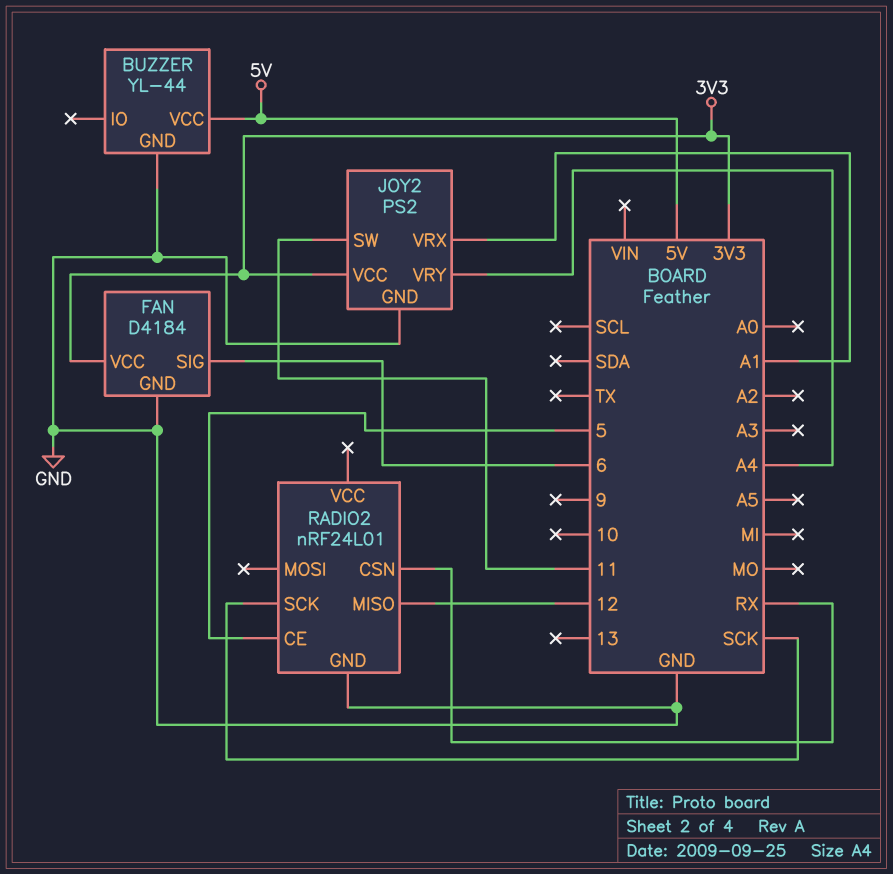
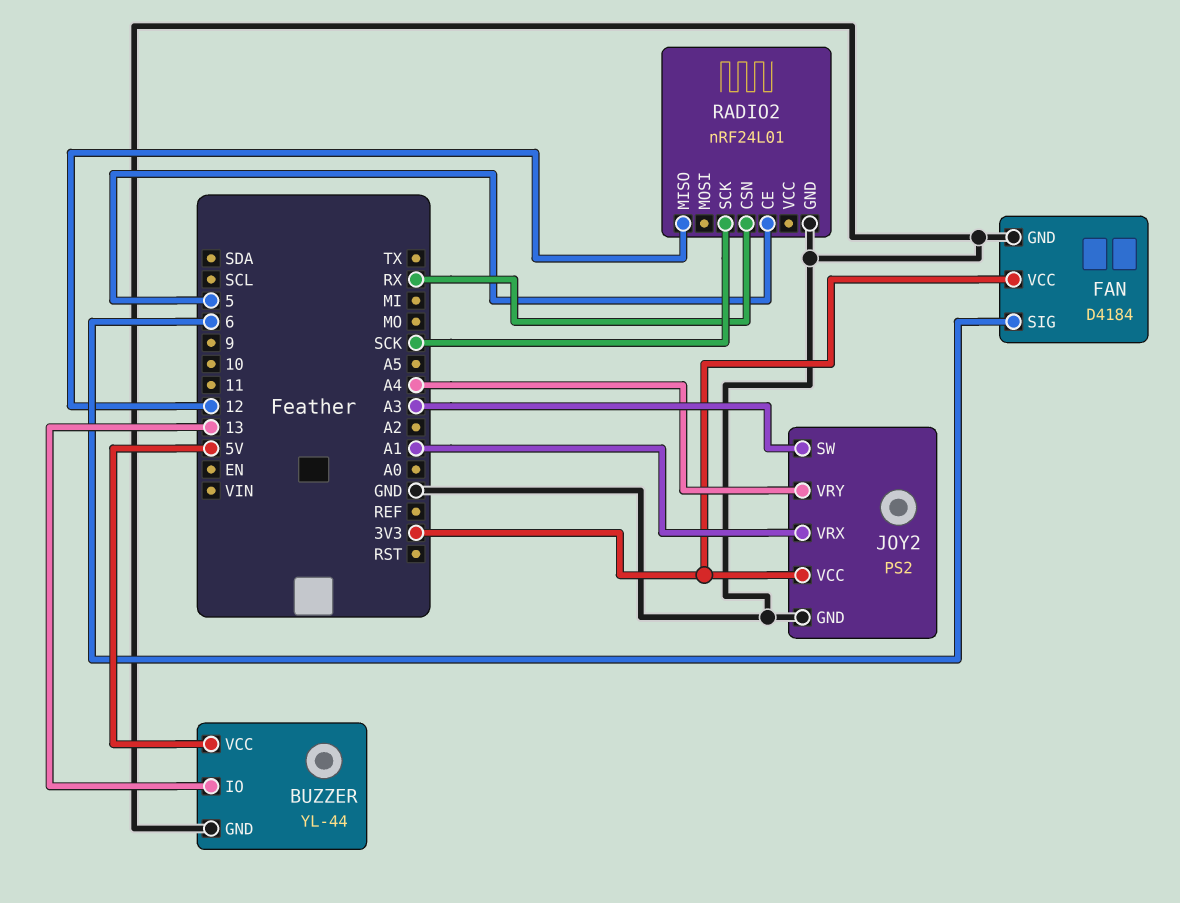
BUZZER pin IO: none -> 13
JOY2 pin SW: 11 -> A3

